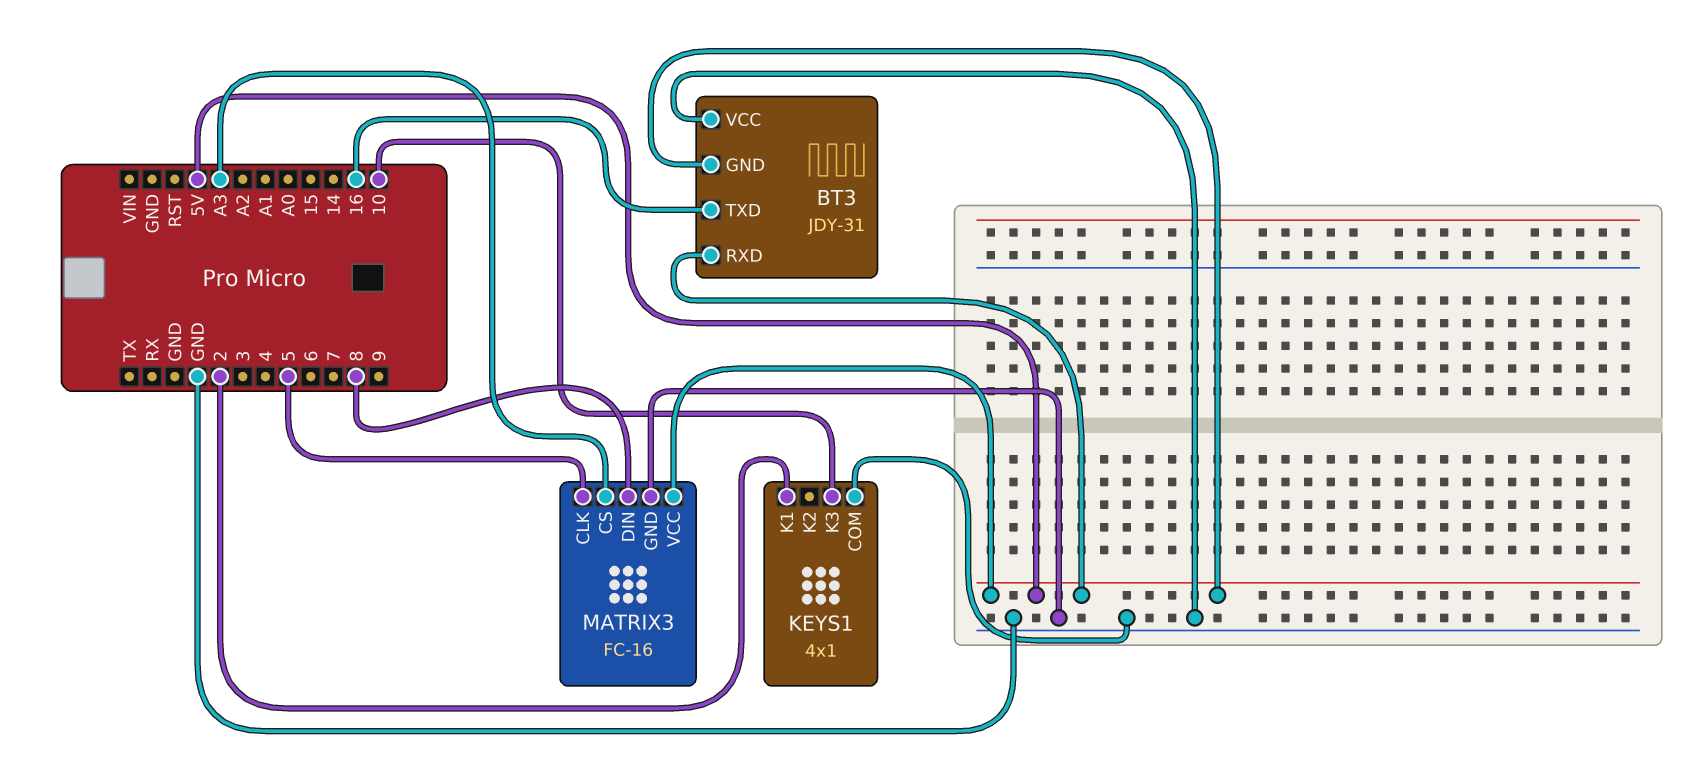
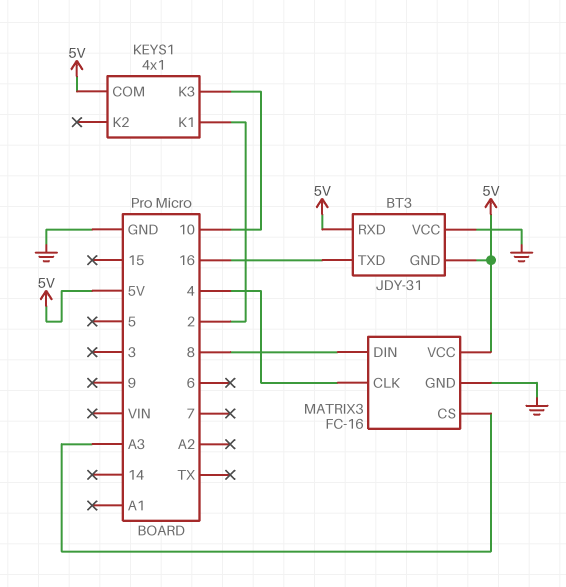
KEYS1 pin COM: GND -> 5V
MATRIX3 pin CLK: 5 -> 4

